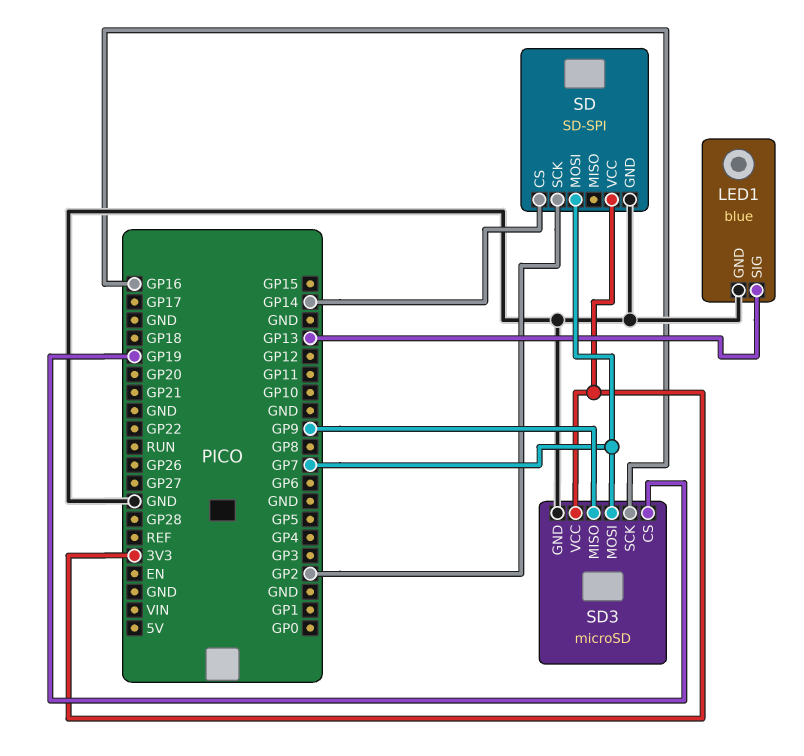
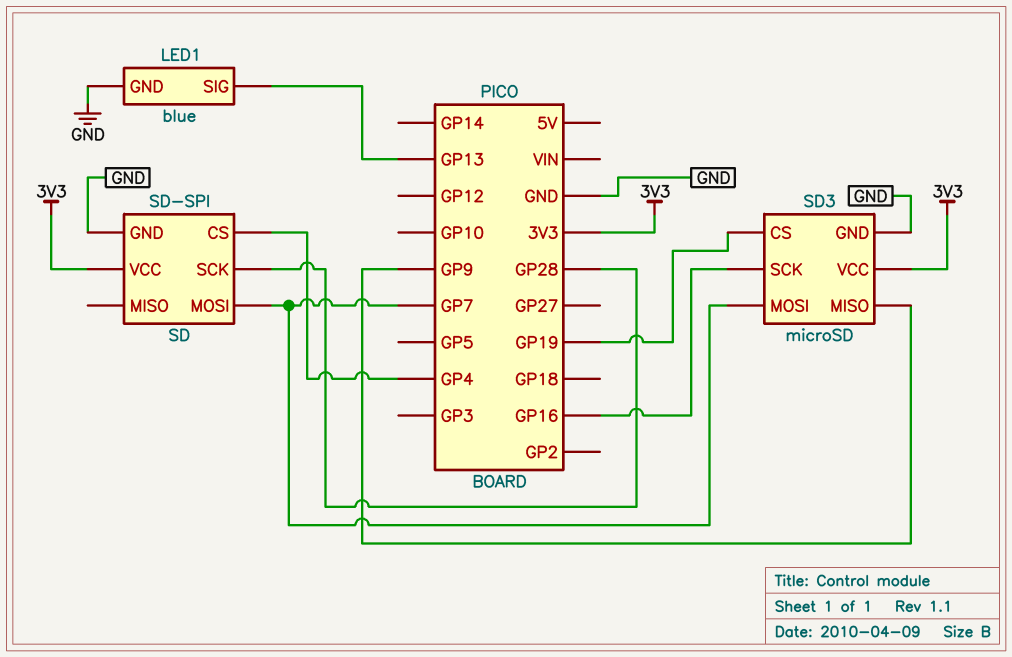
SD pin CS: GP14 -> GP4
SD pin SCK: GP2 -> GP28

